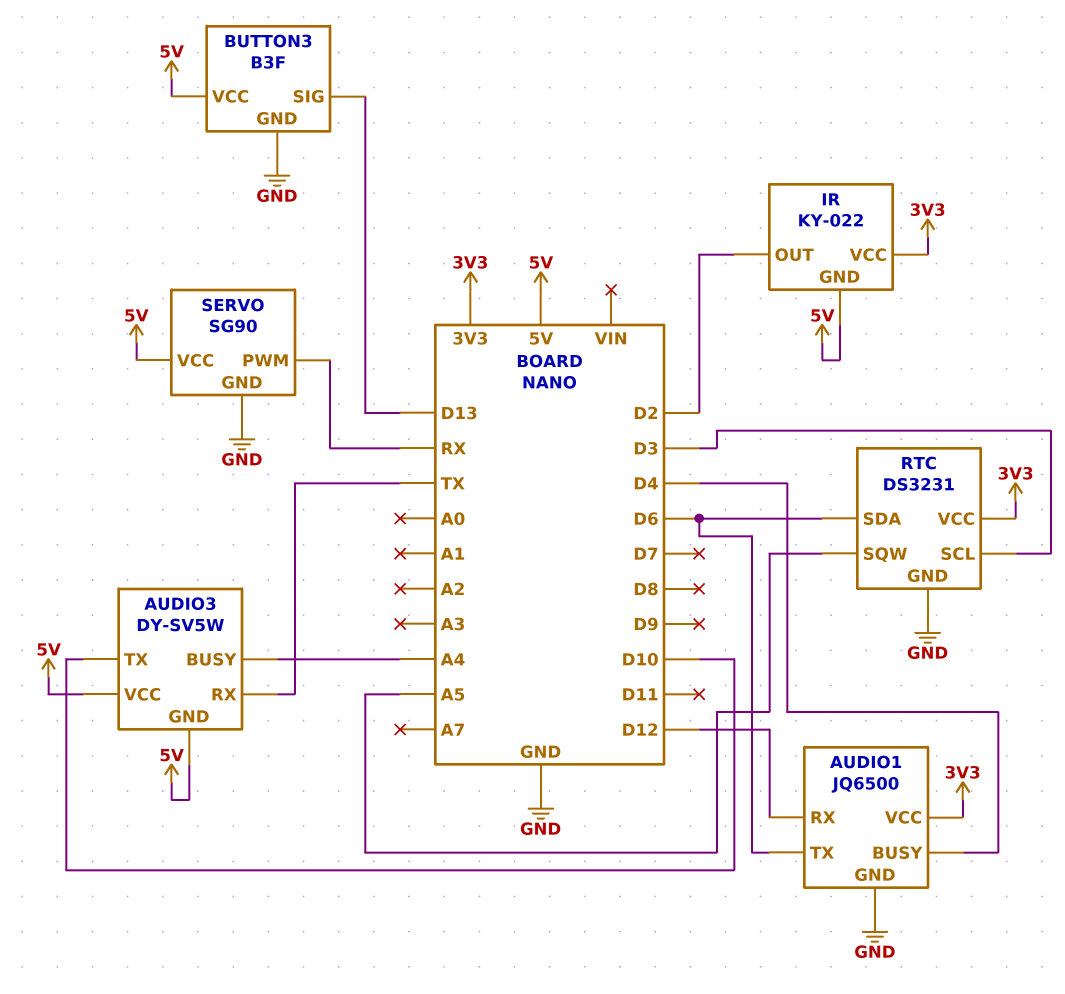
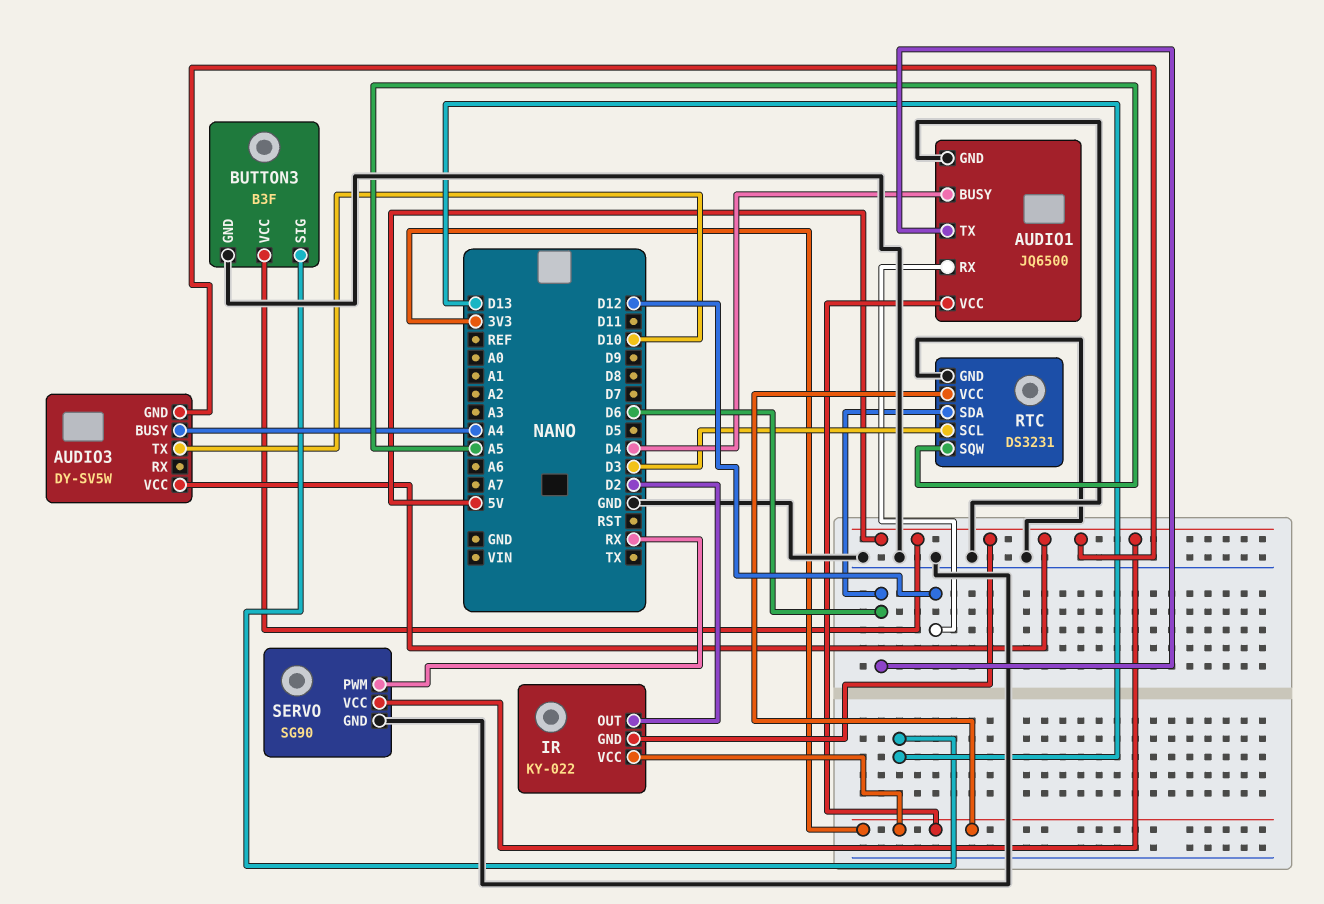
AUDIO3 pin RX: TX -> none

